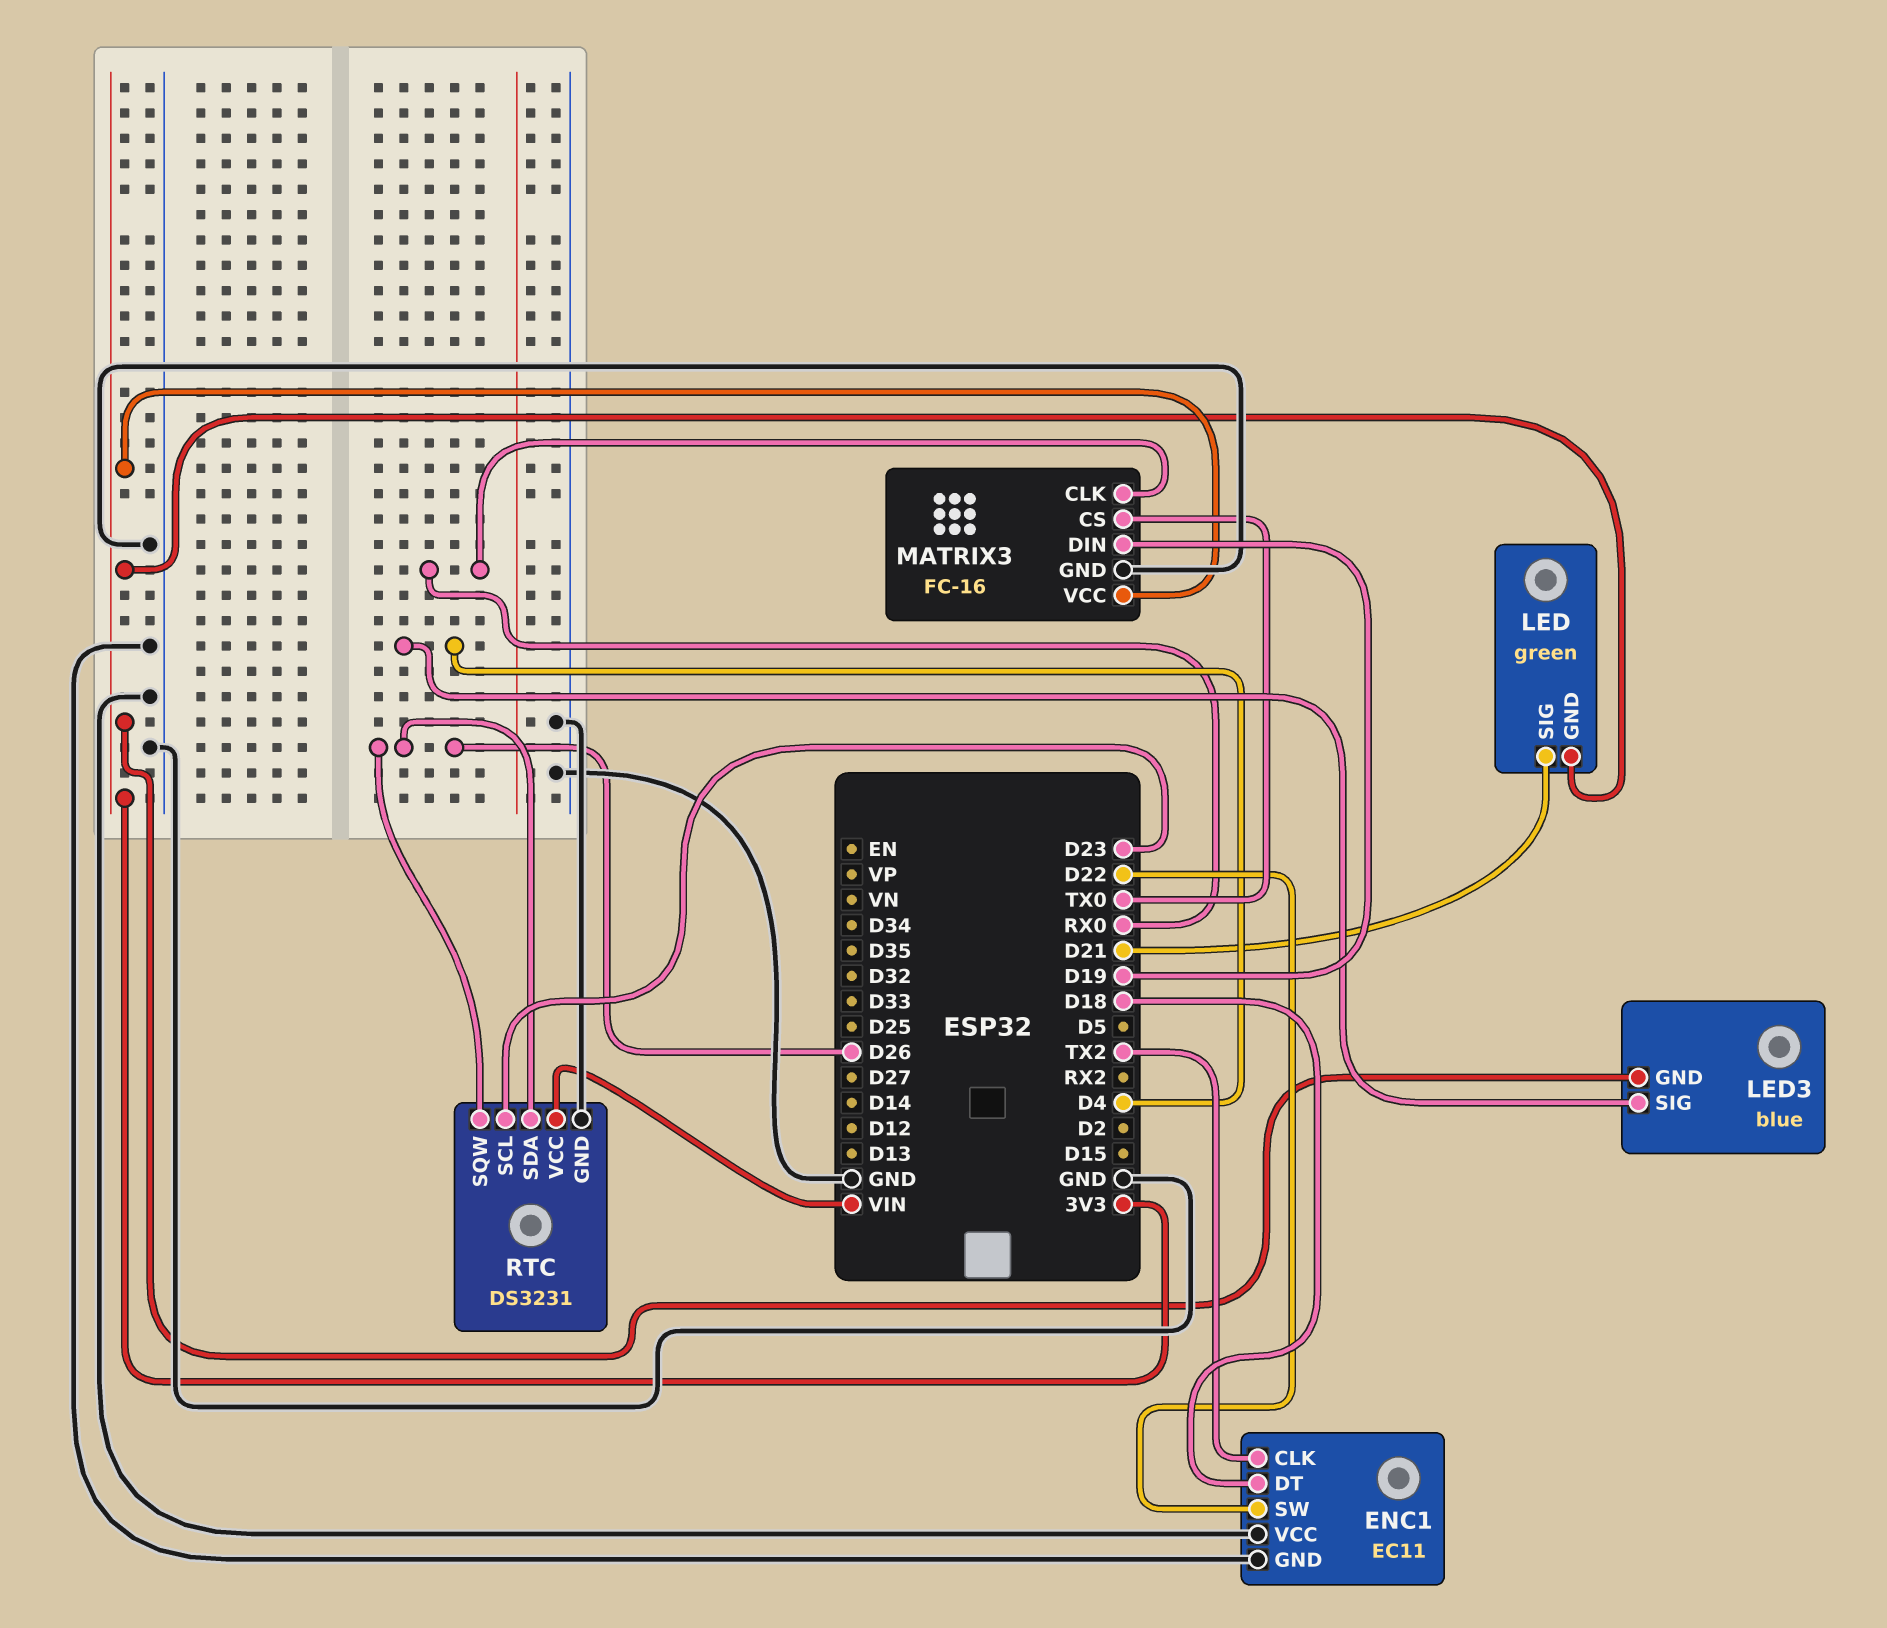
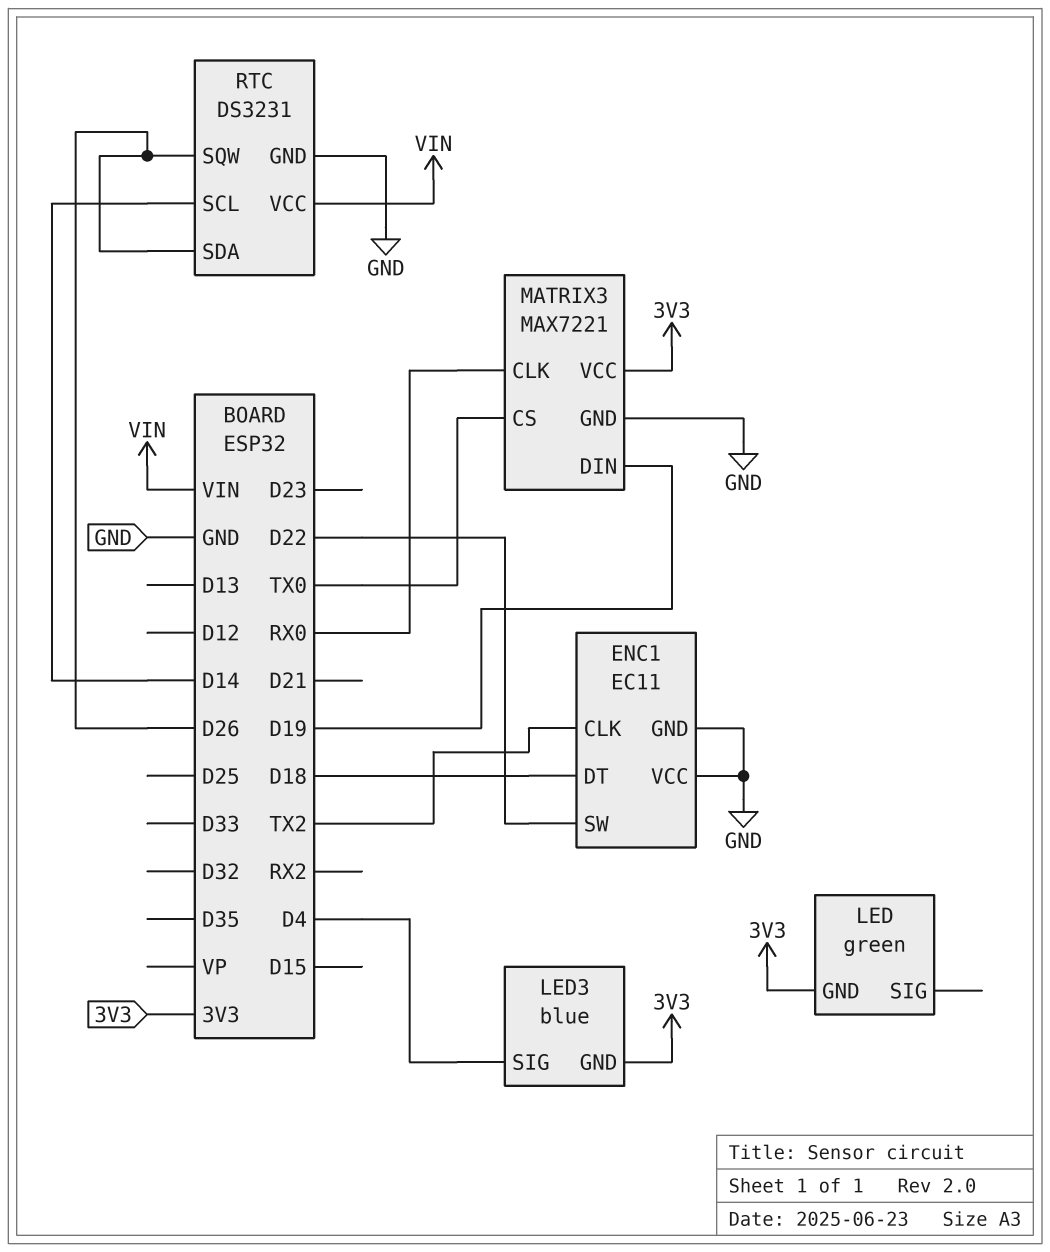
LED pin SIG: D21 -> none
MATRIX3: FC-16 -> MAX7221
RTC pin SCL: D23 -> D14

